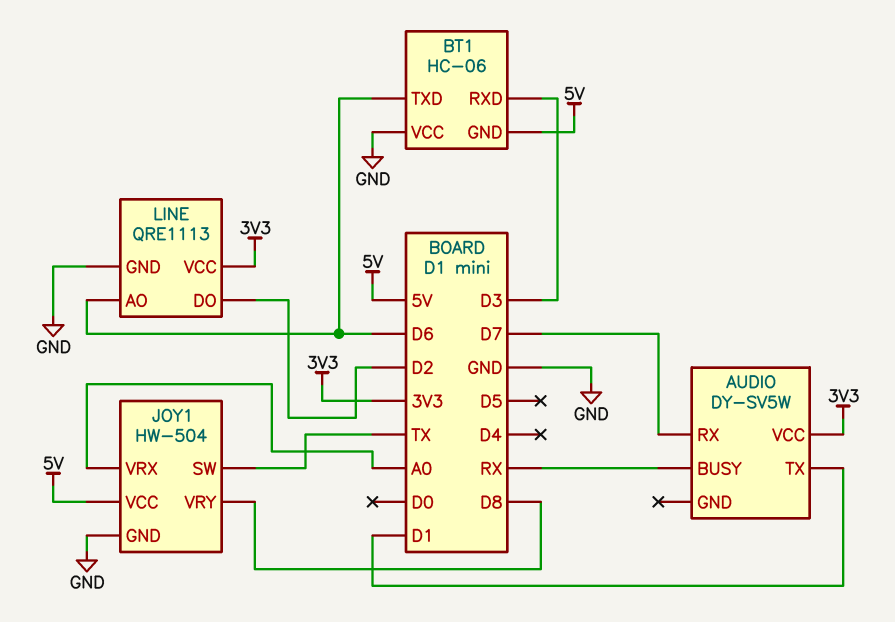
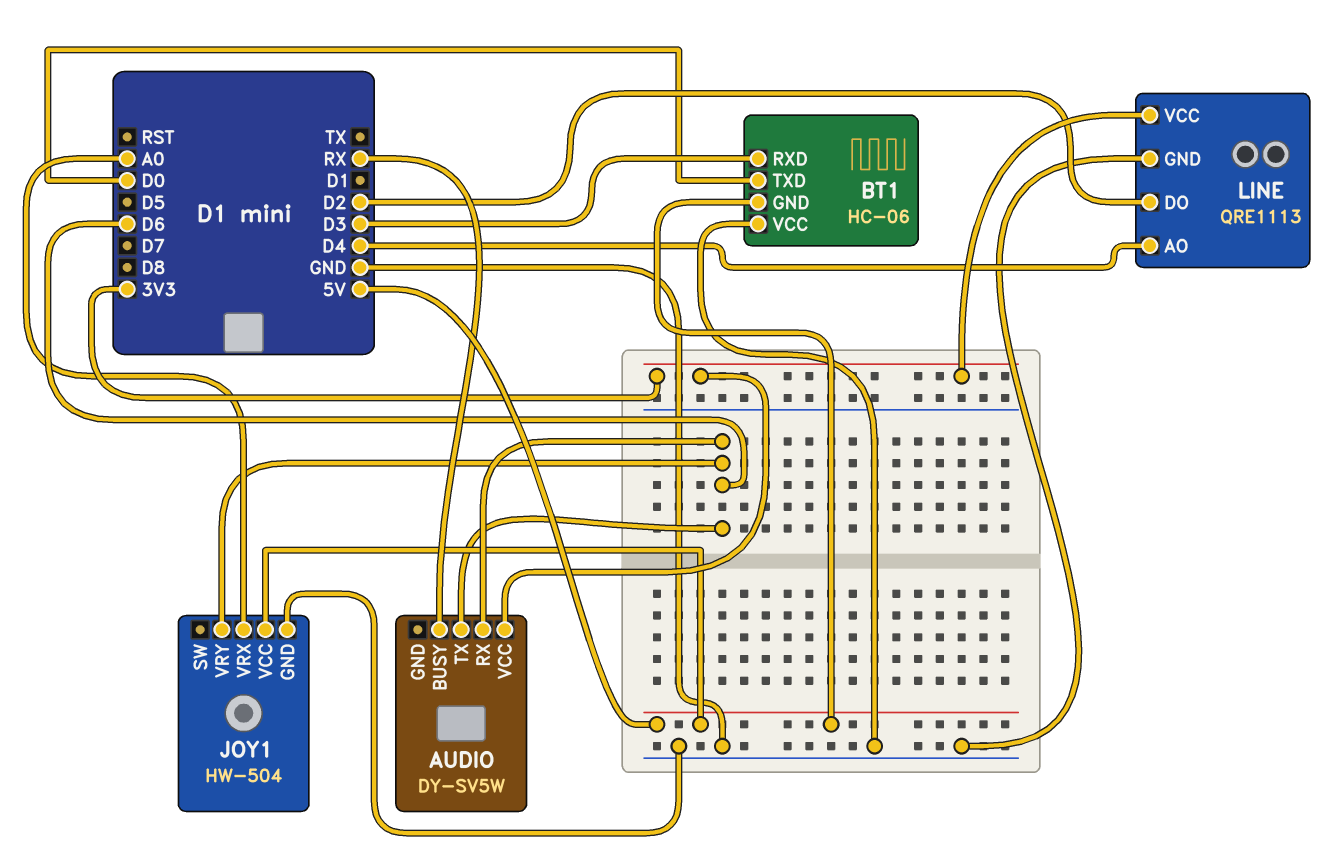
AUDIO pin RX: D7 -> D6
AUDIO pin TX: D1 -> D6
BT1 pin TXD: D6 -> D0
JOY1 pin SW: TX -> none
JOY1 pin VRY: D8 -> D6
LINE pin AO: D6 -> D4

